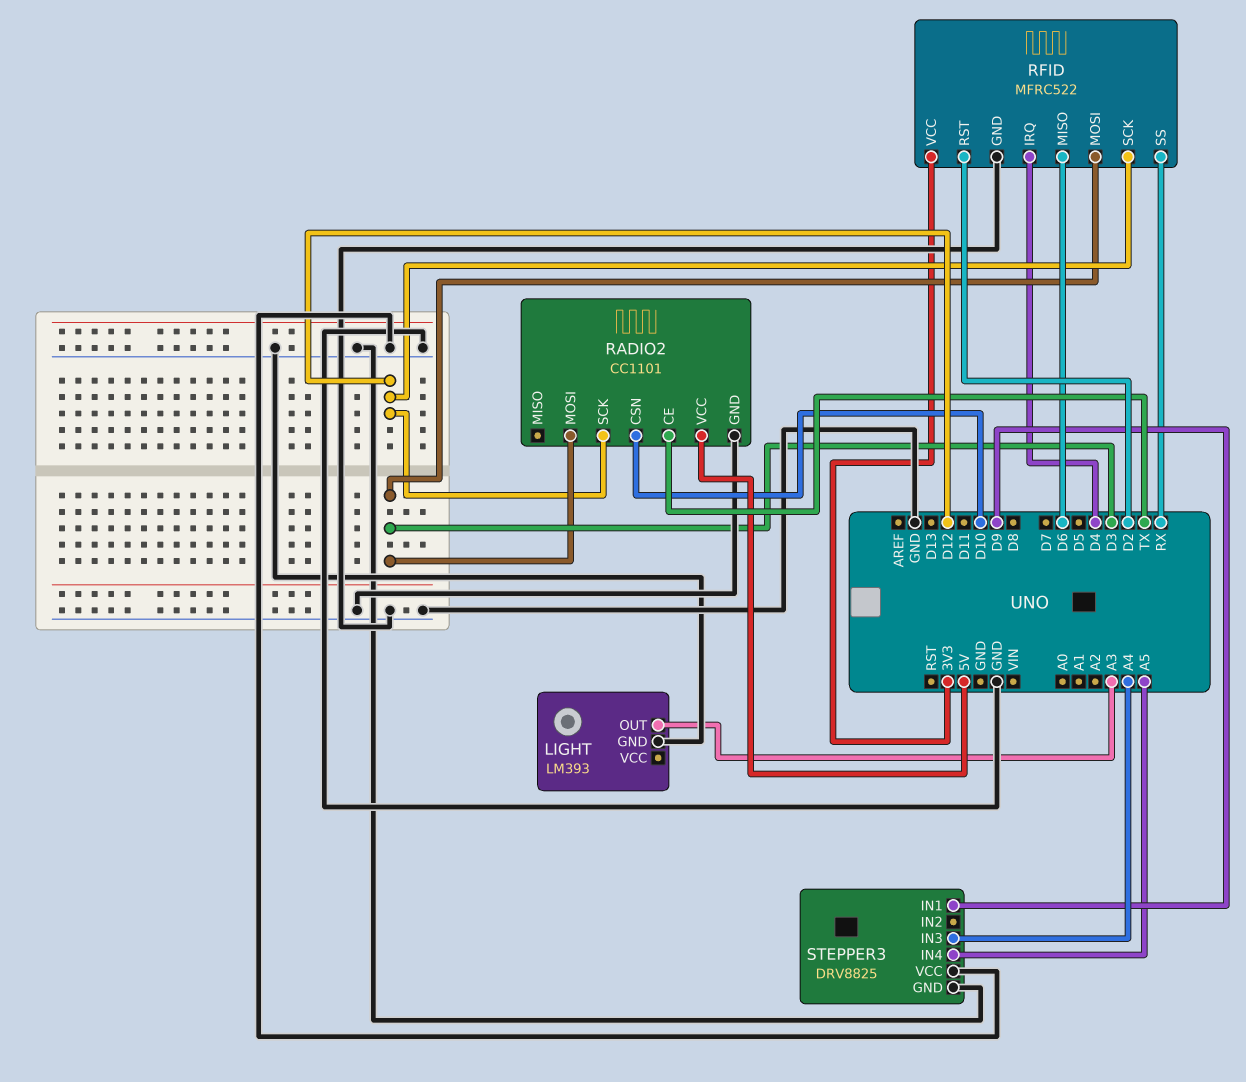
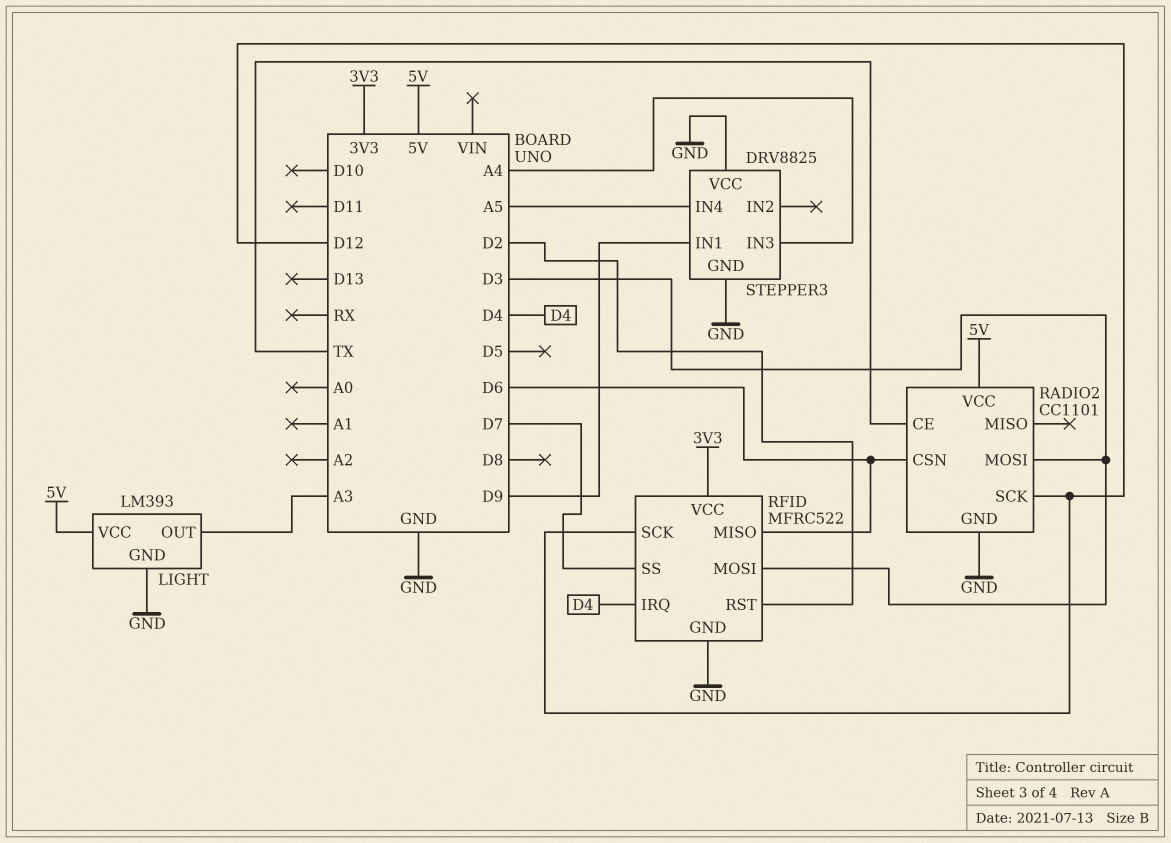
LIGHT pin VCC: none -> 5V
RADIO2 pin CSN: D10 -> D6
RFID pin SS: RX -> D7

